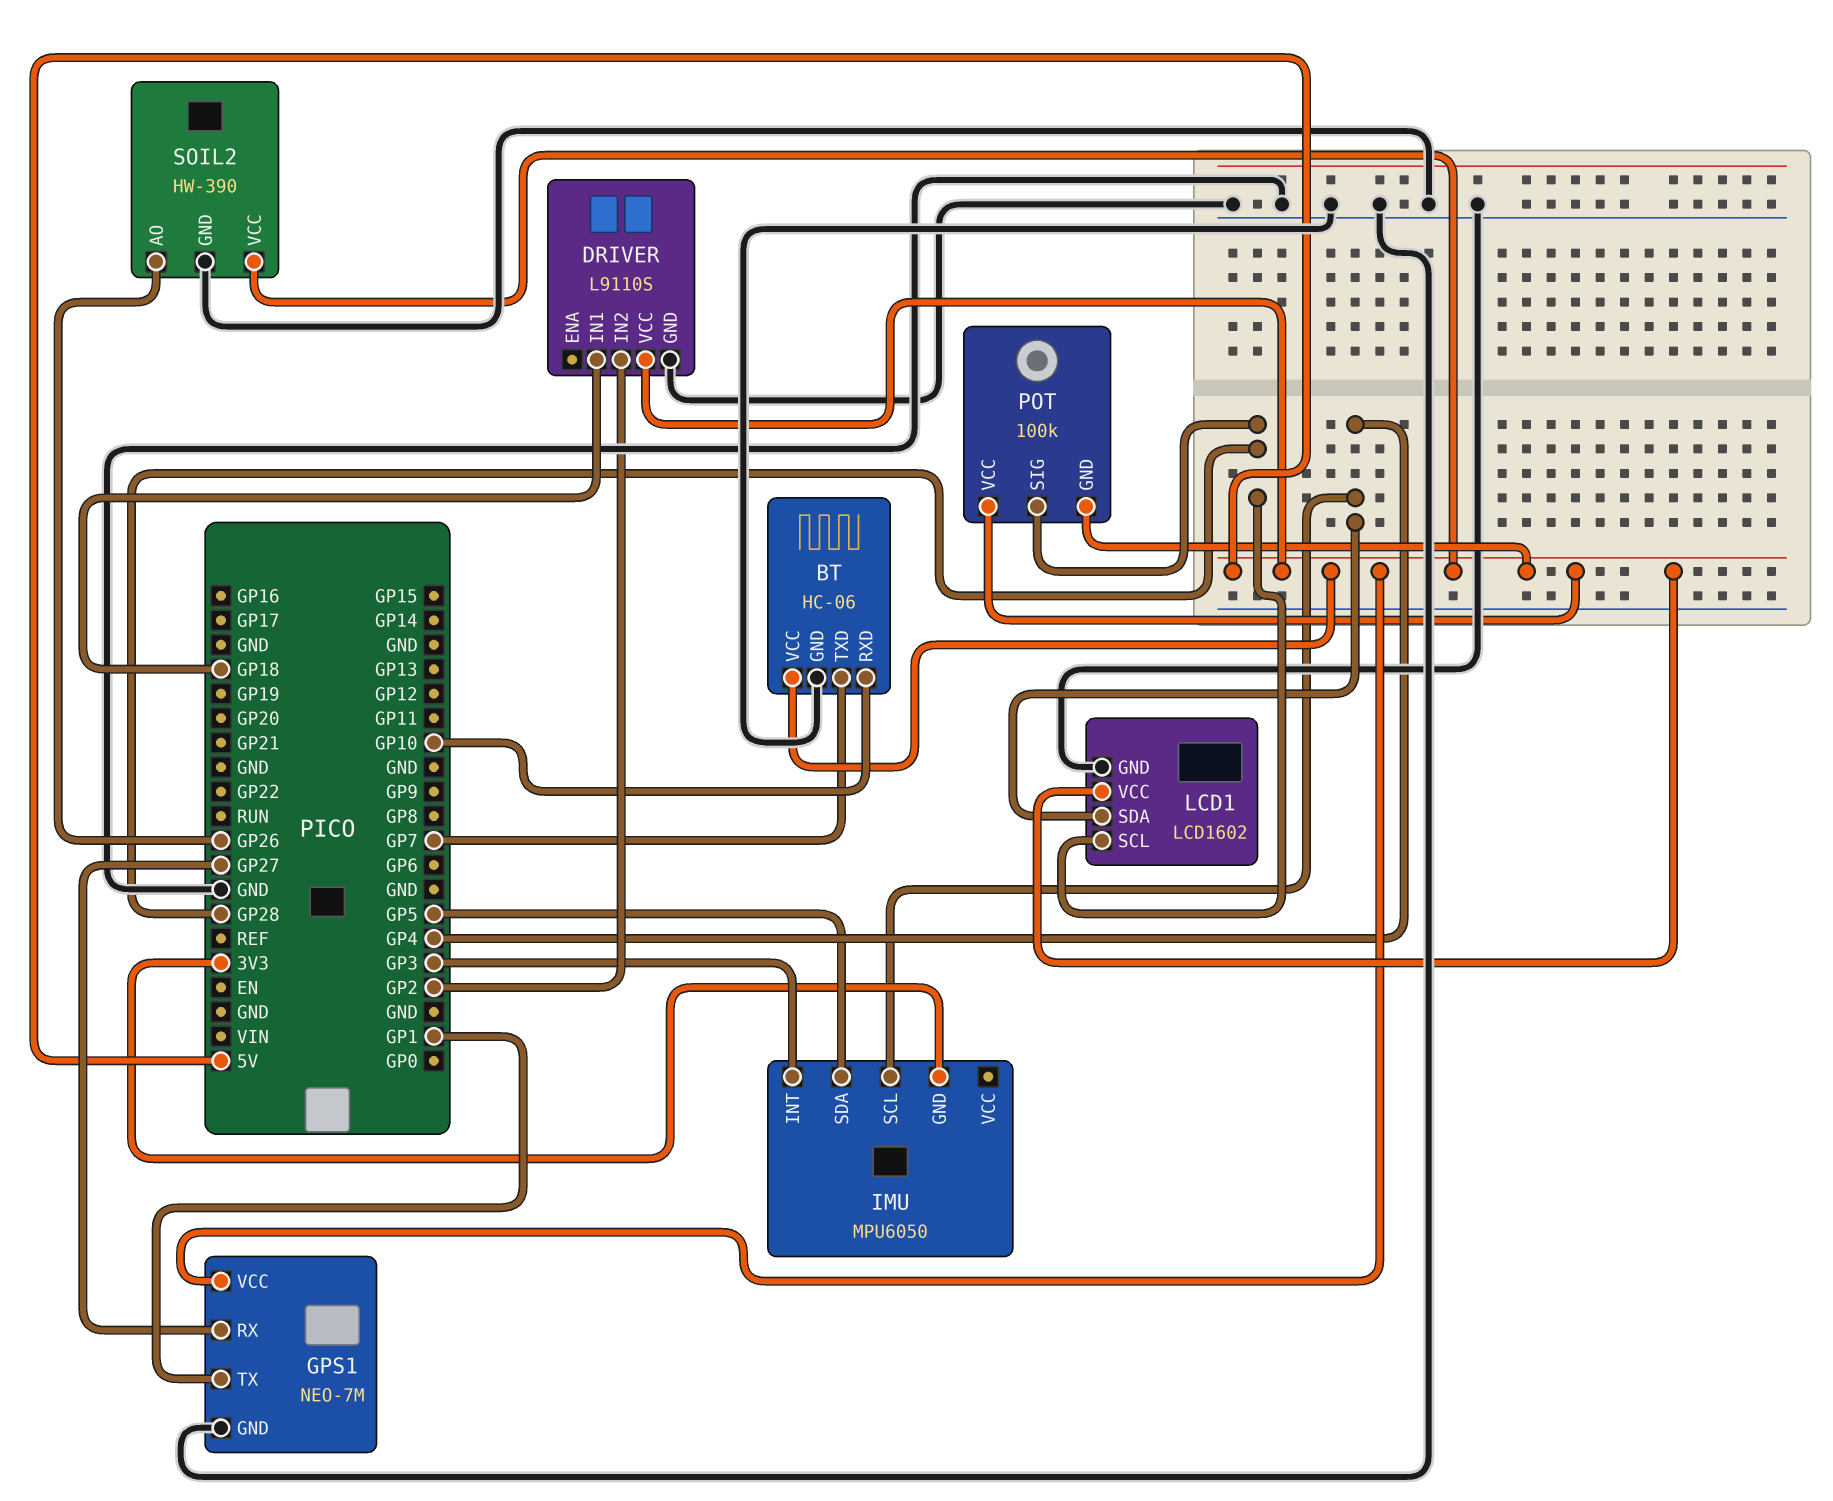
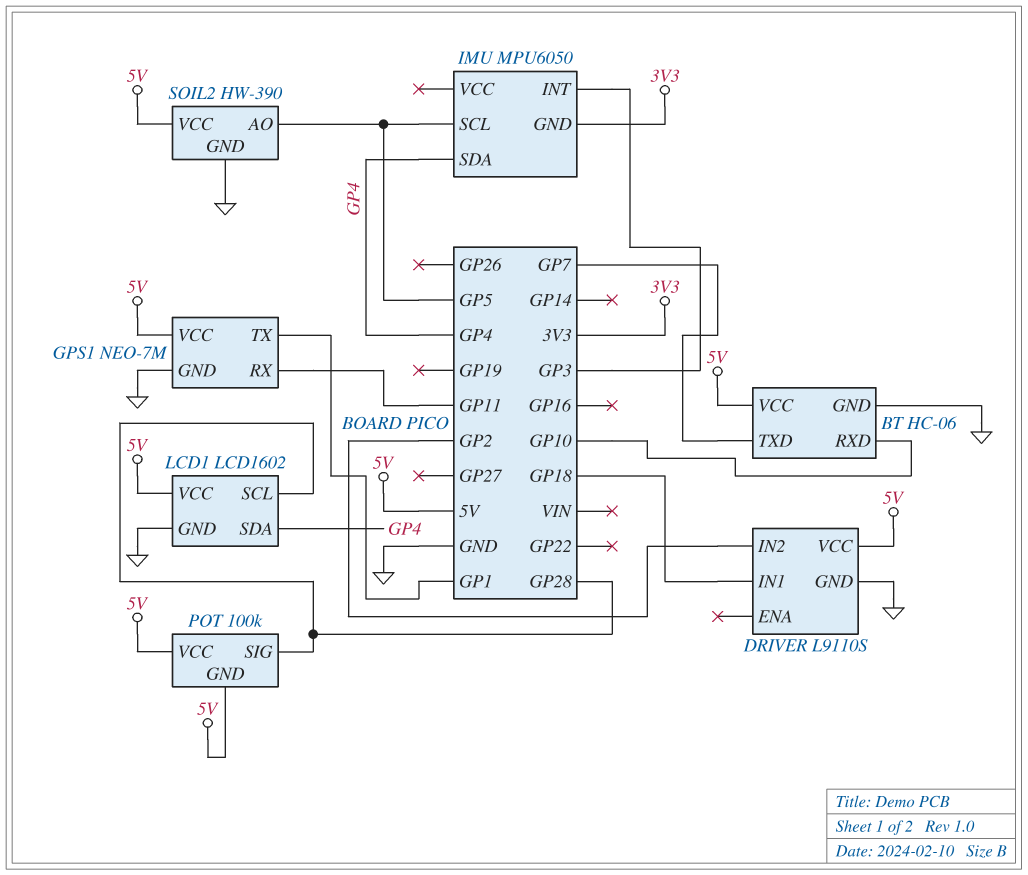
GPS1 pin RX: GP27 -> GP11
IMU pin SCL: GP4 -> GP5
IMU pin SDA: GP5 -> GP4
SOIL2 pin AO: GP26 -> GP5

